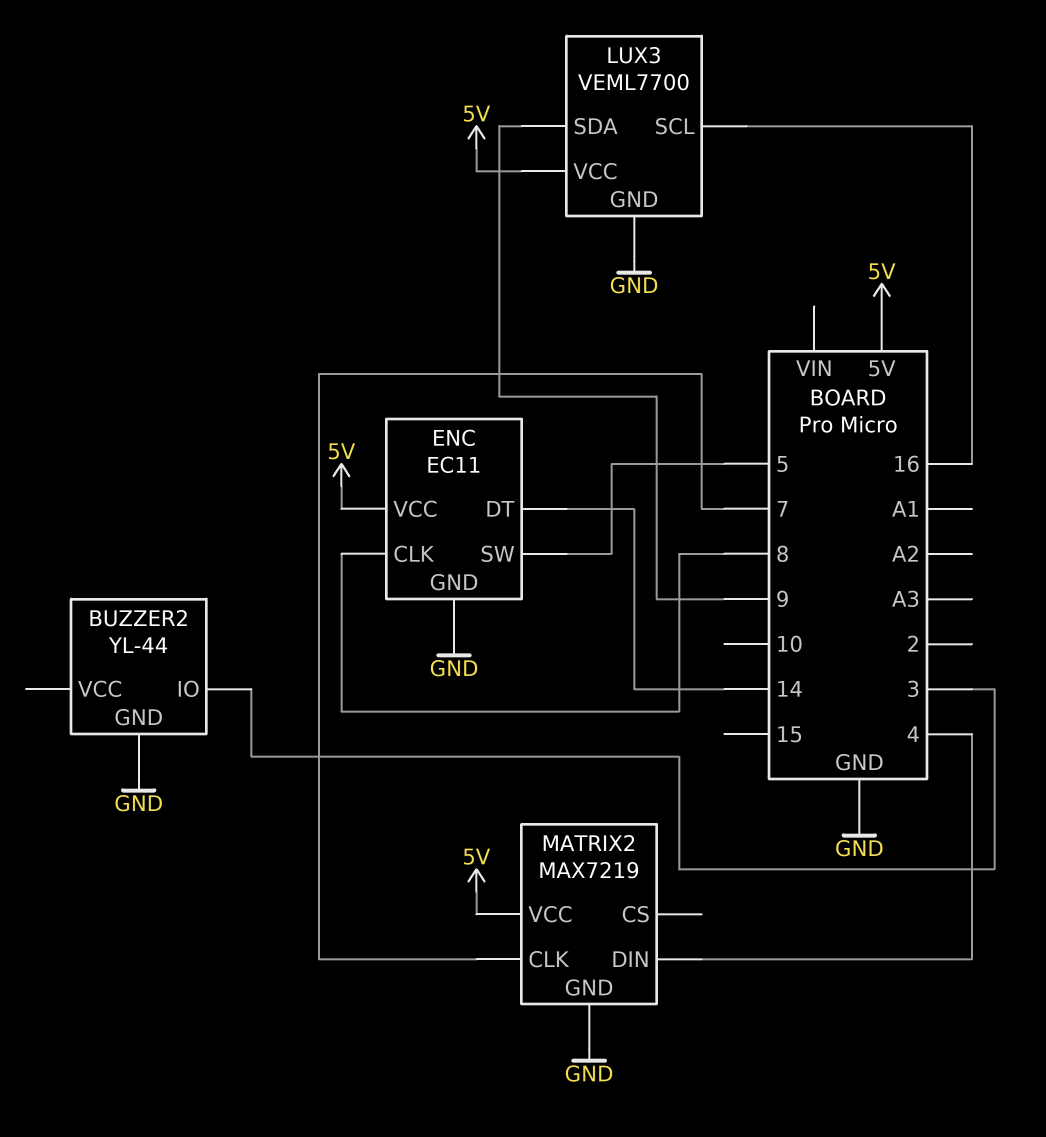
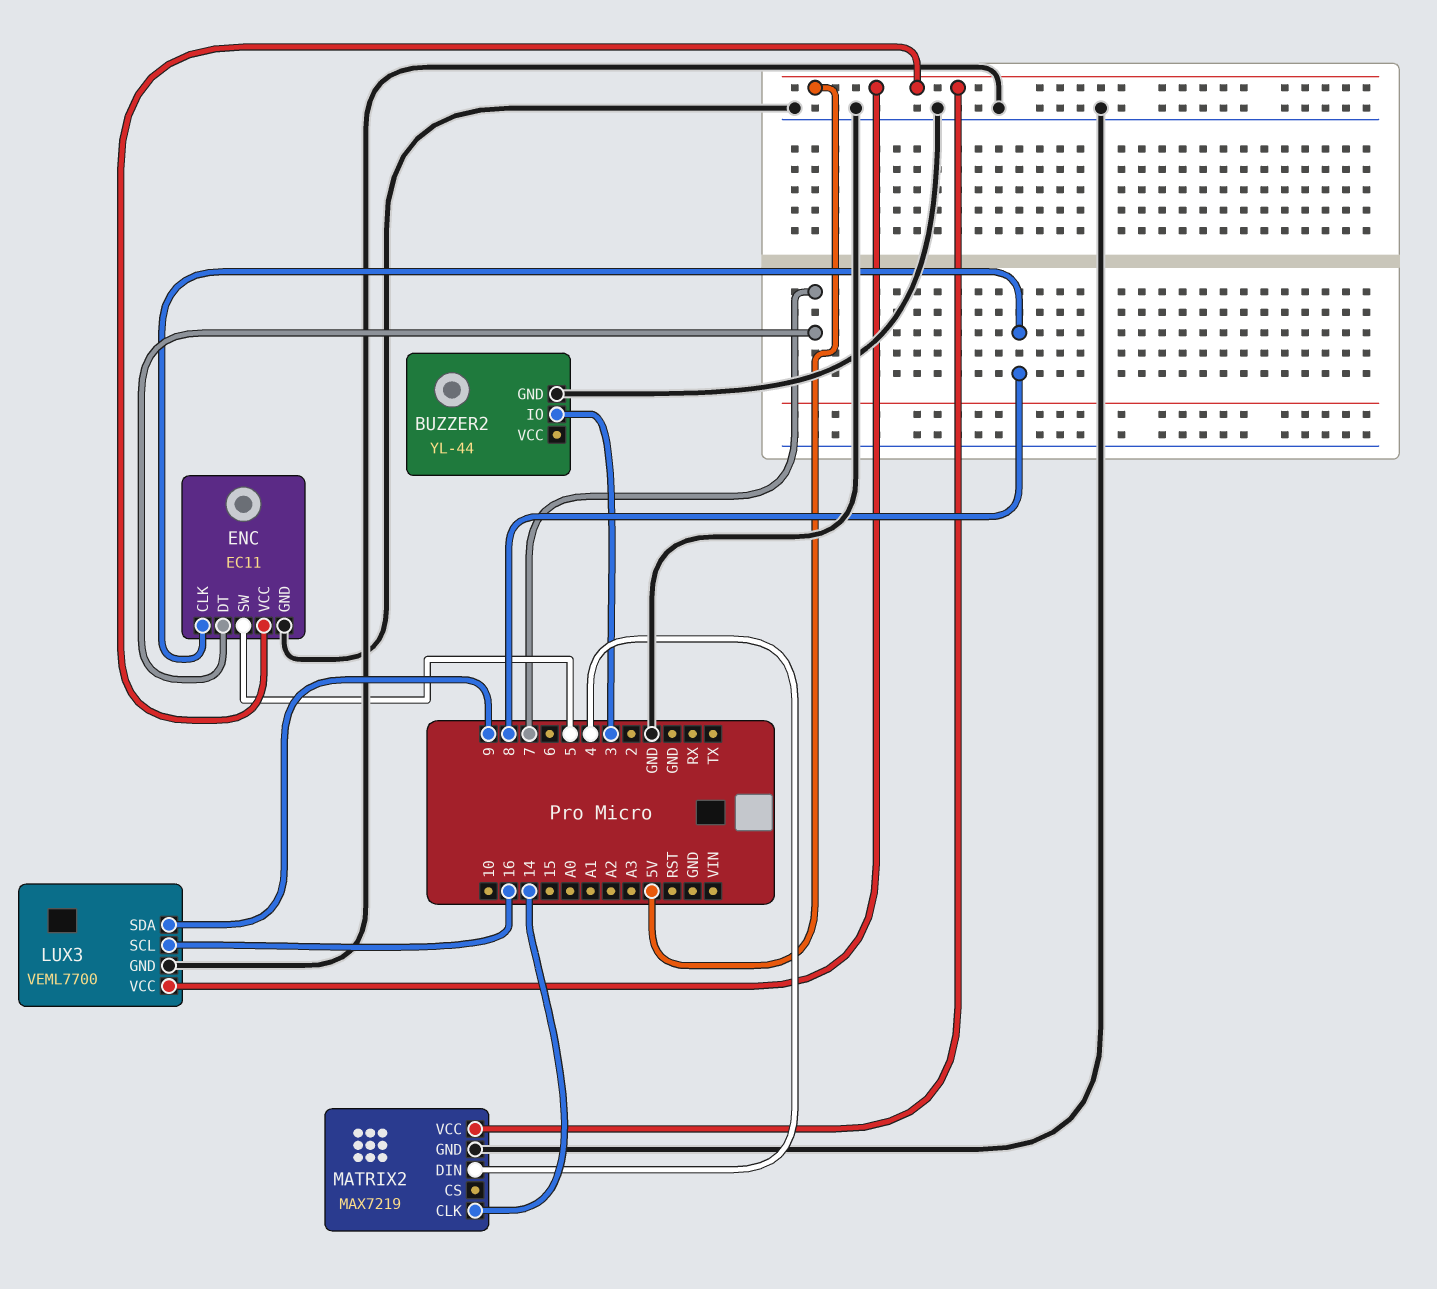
ENC pin DT: 14 -> 7
MATRIX2 pin CLK: 7 -> 14

